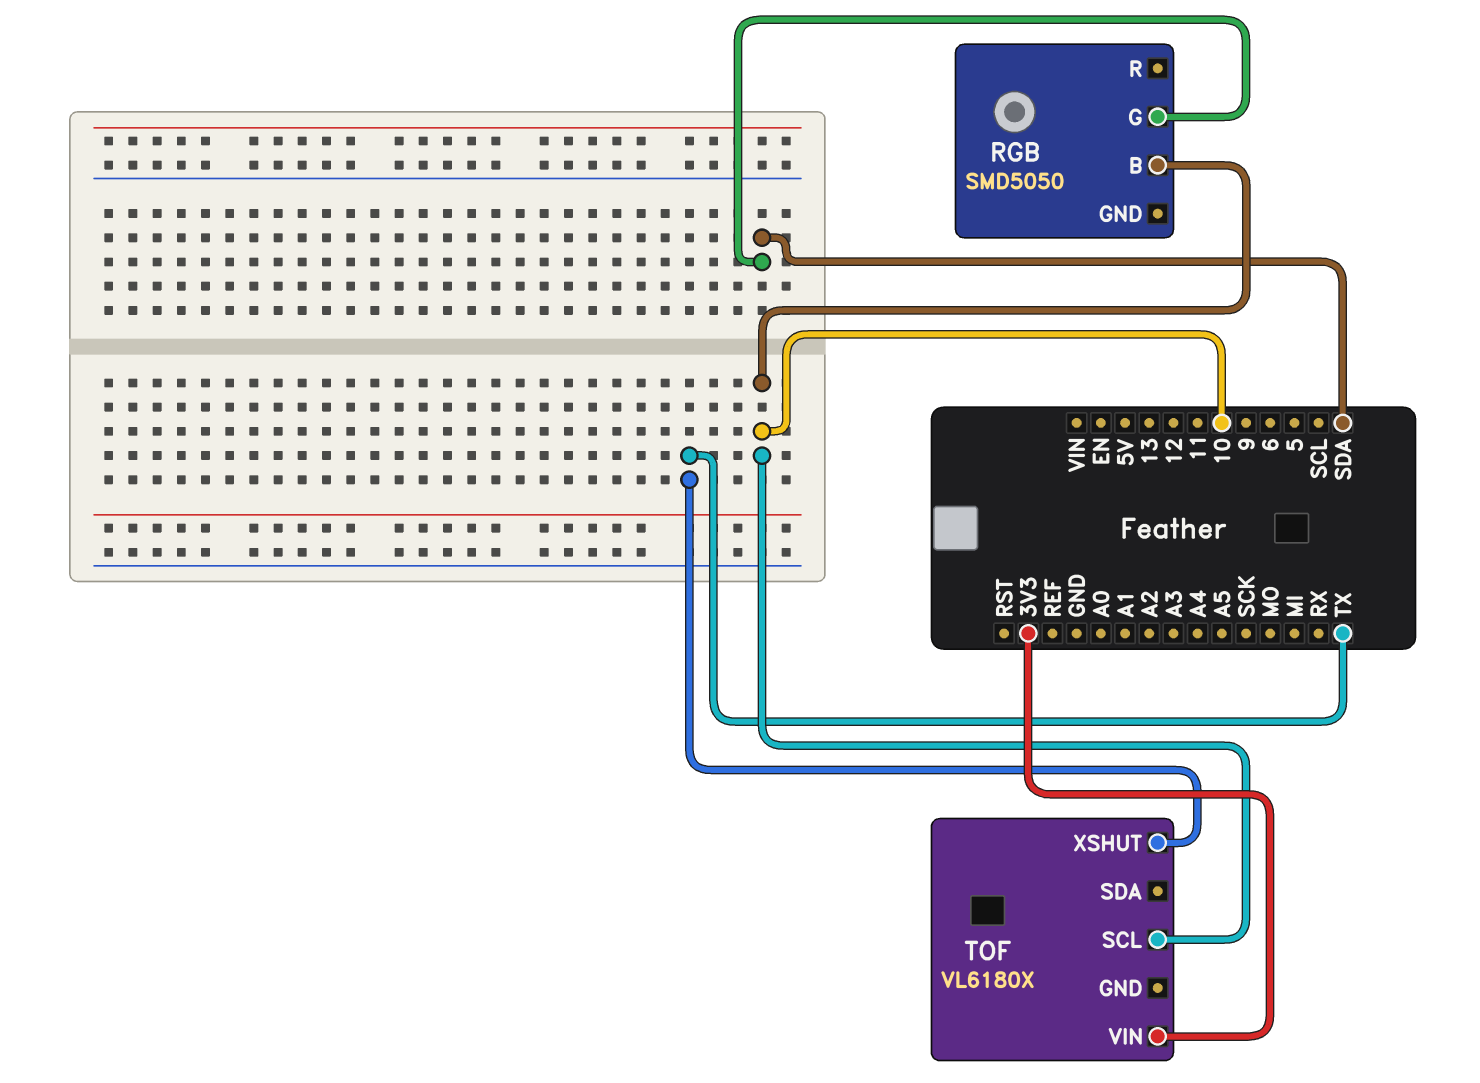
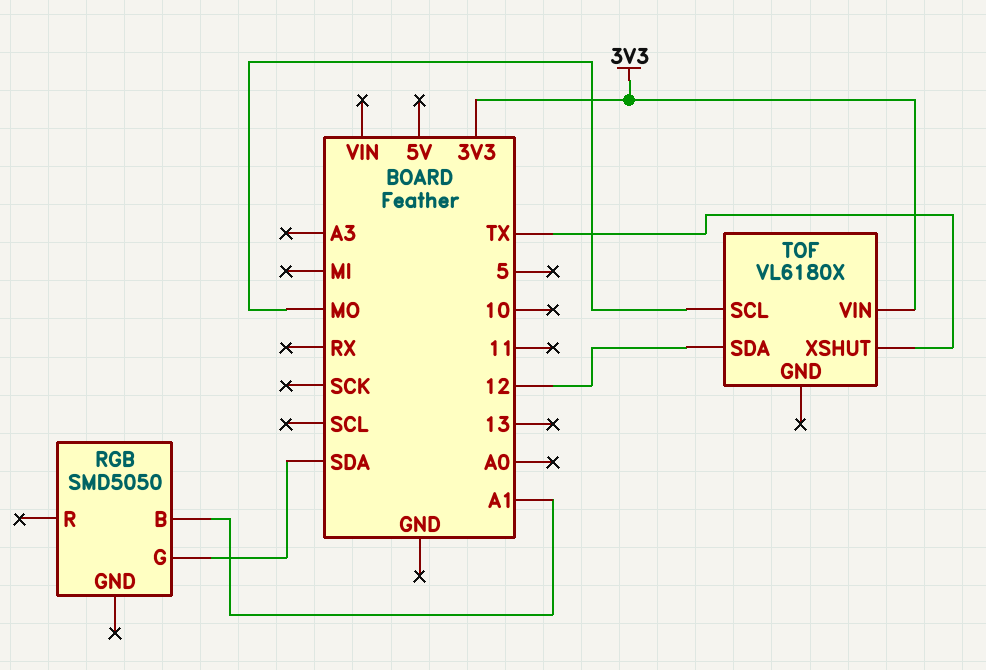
RGB pin B: 10 -> A1
TOF pin SCL: 10 -> MO
TOF pin SDA: none -> 12

